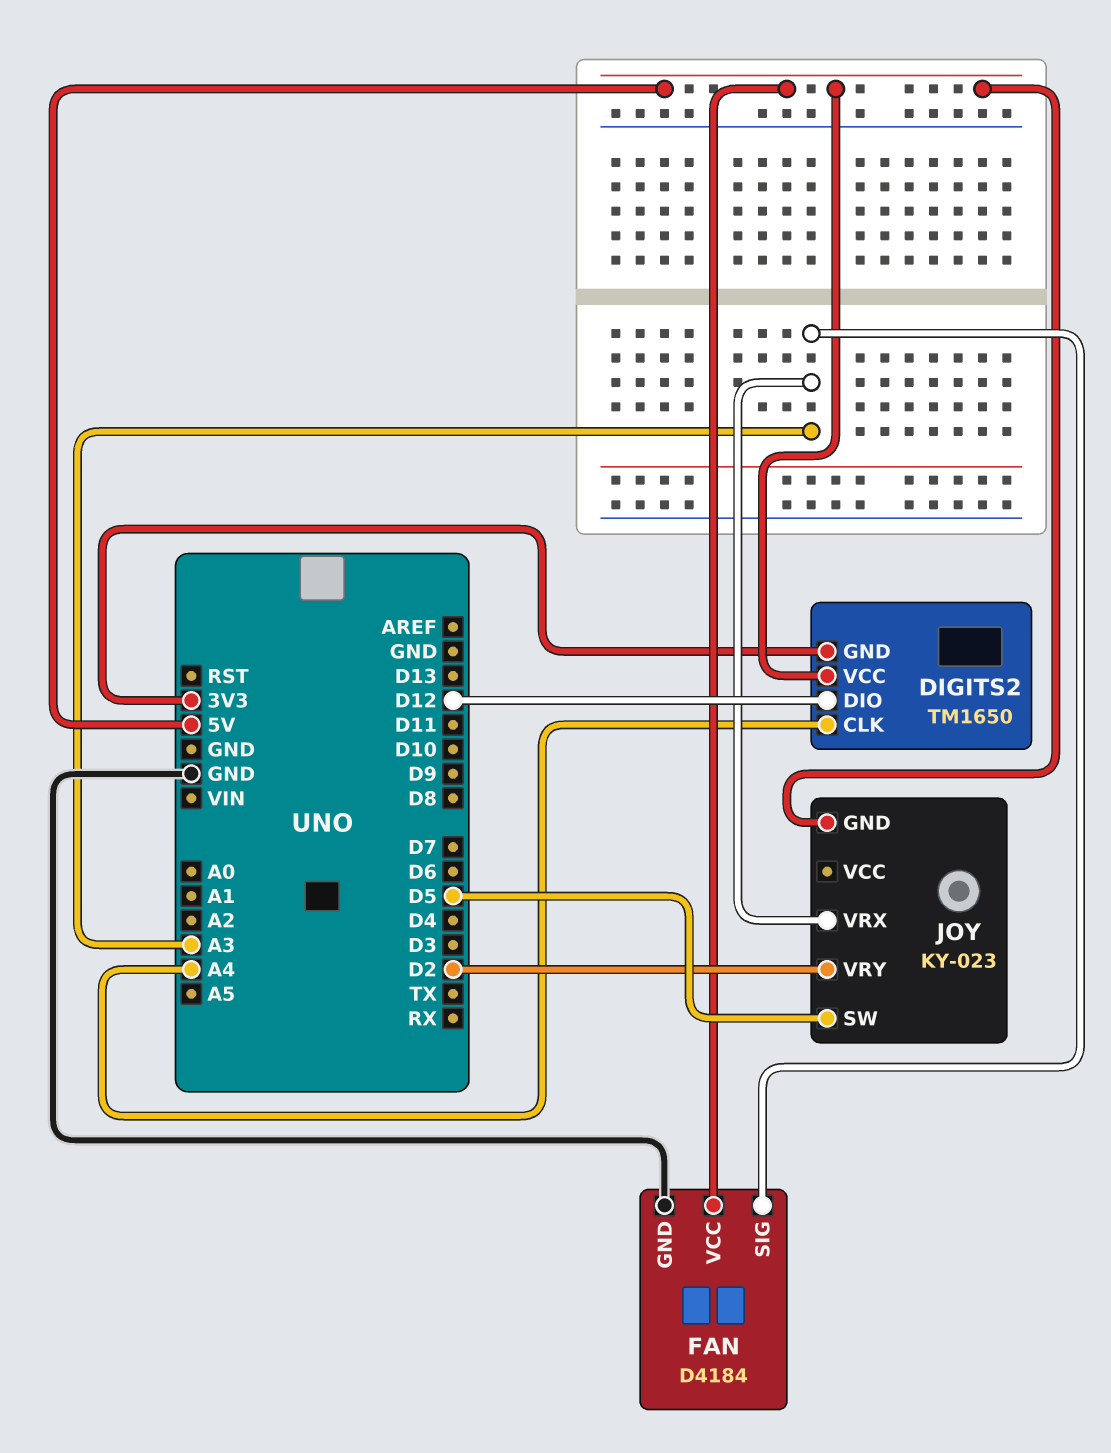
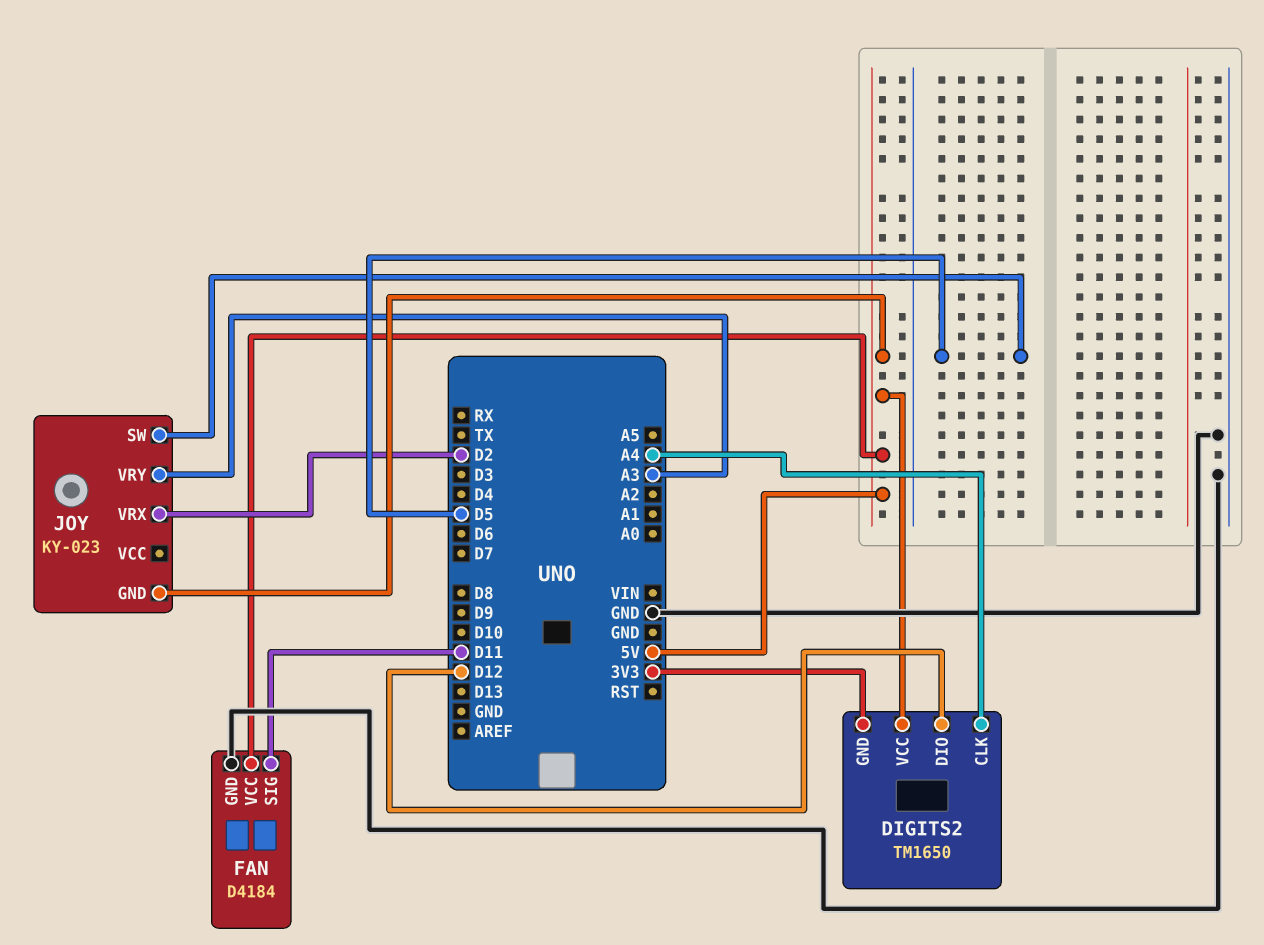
FAN pin SIG: A3 -> D11
JOY pin VRX: A3 -> D2
JOY pin VRY: D2 -> A3

